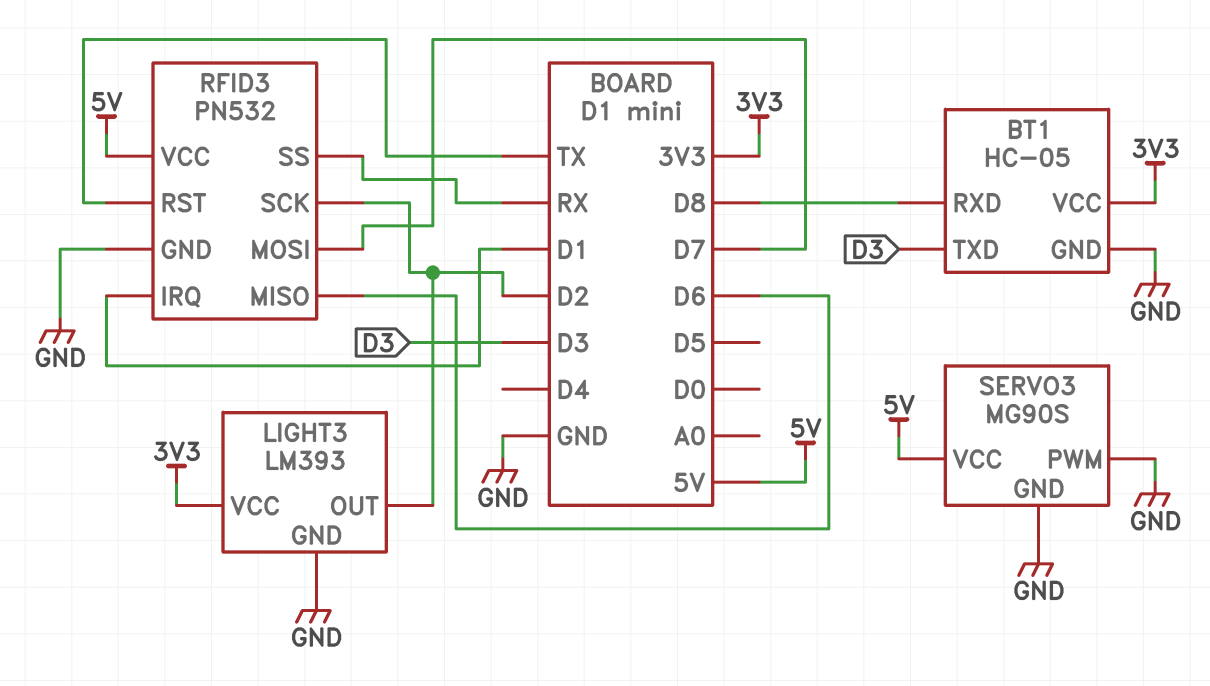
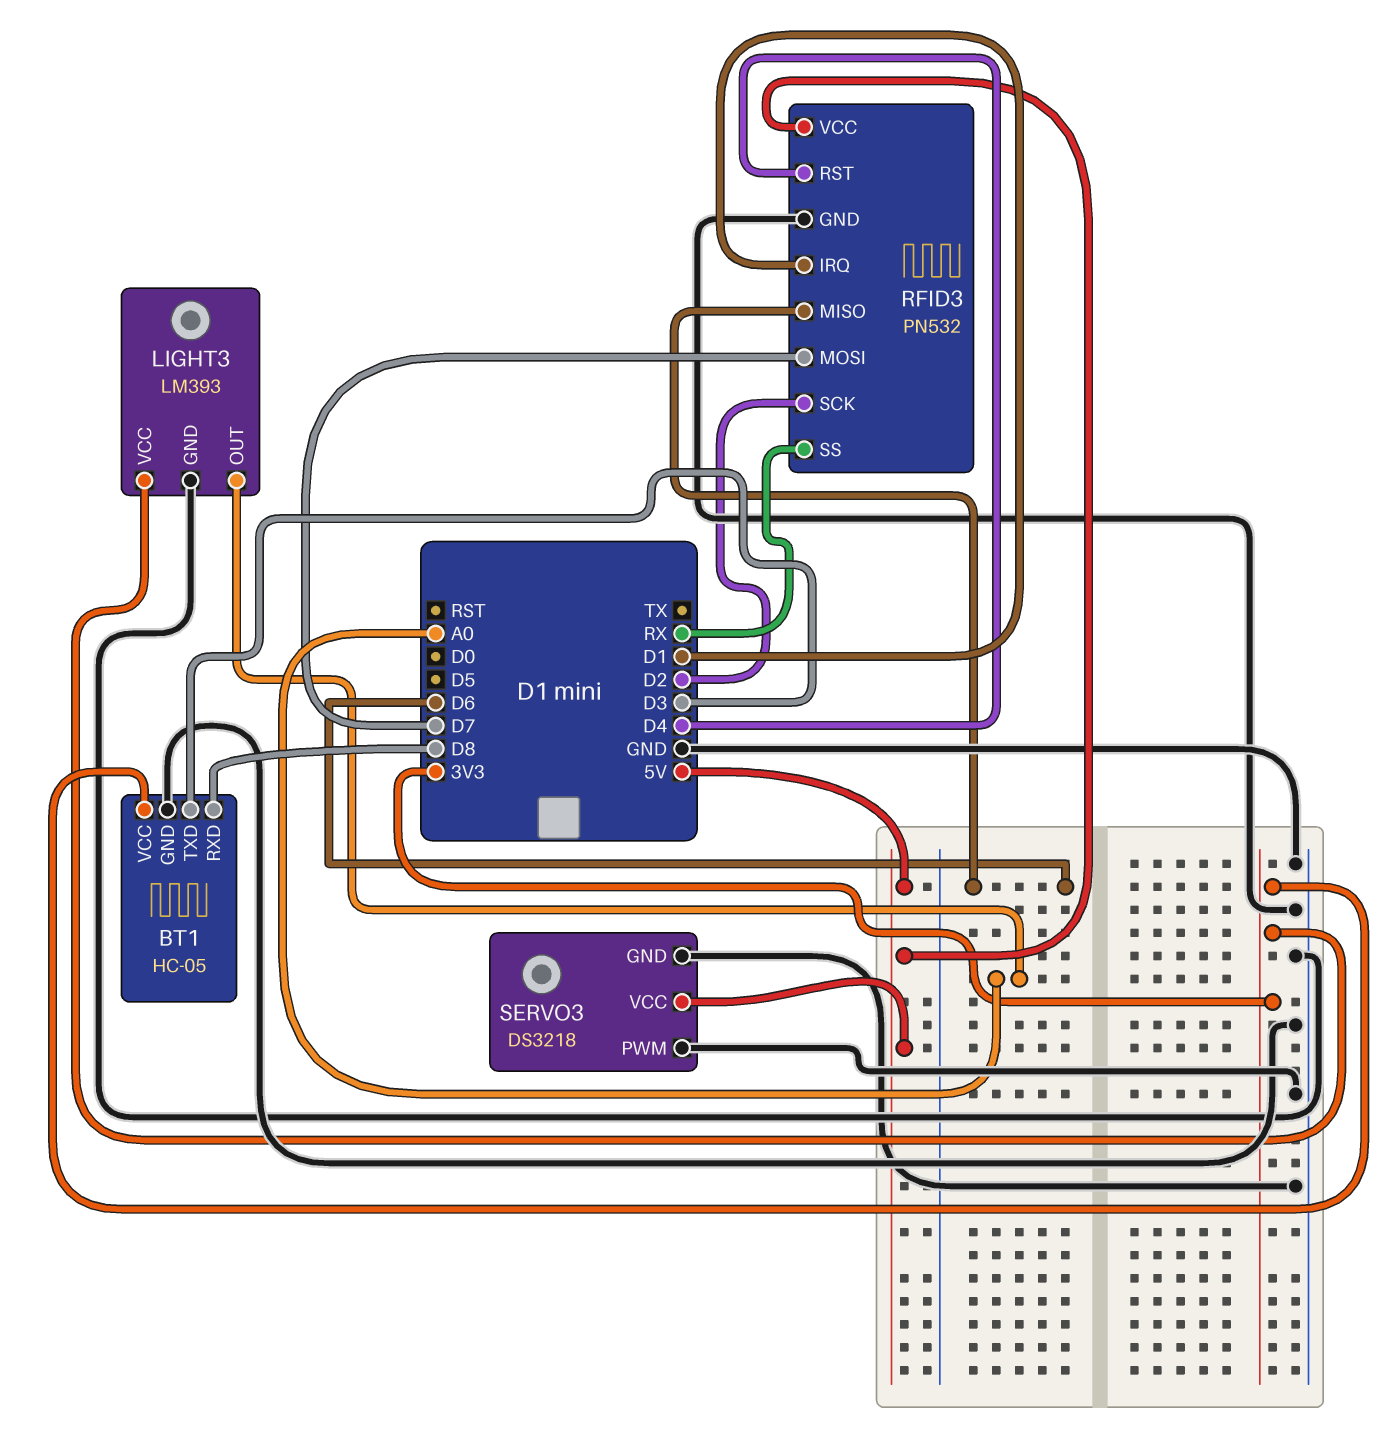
LIGHT3 pin OUT: D2 -> A0
RFID3 pin RST: TX -> D4
SERVO3: MG90S -> DS3218

